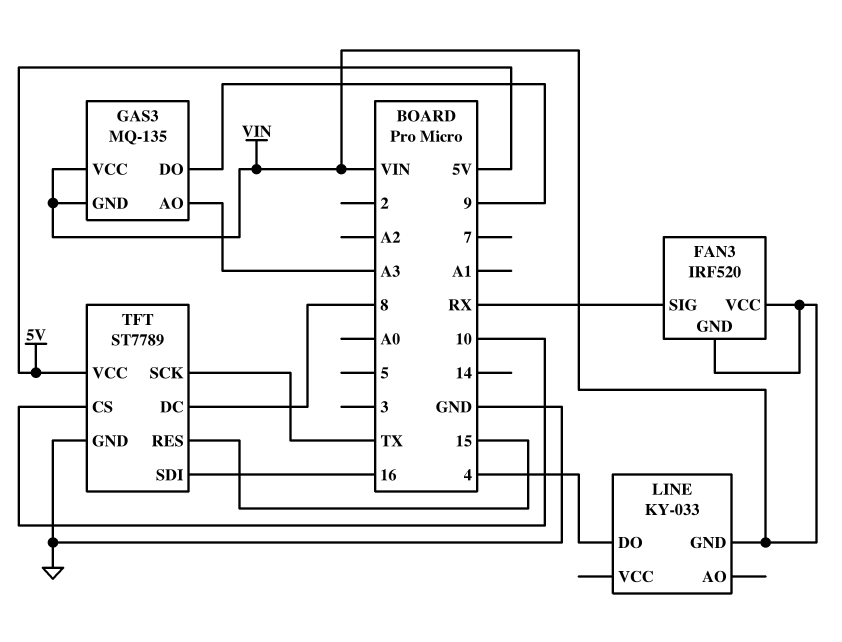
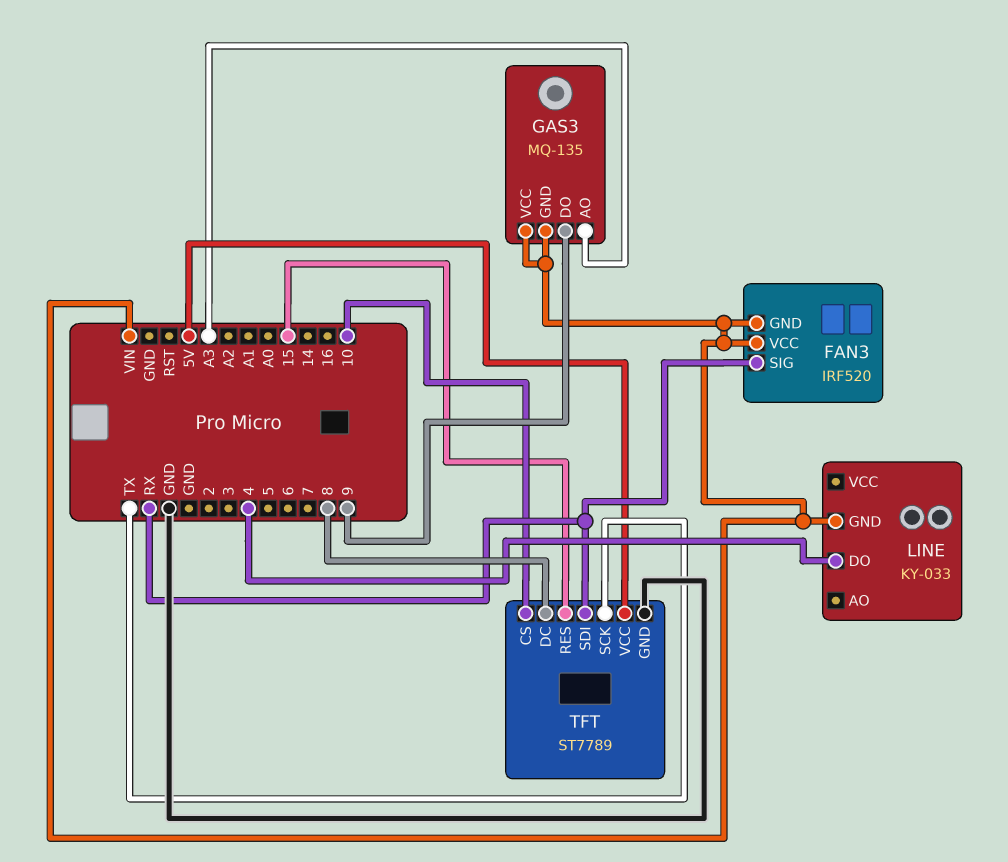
TFT pin SDI: 16 -> RX

